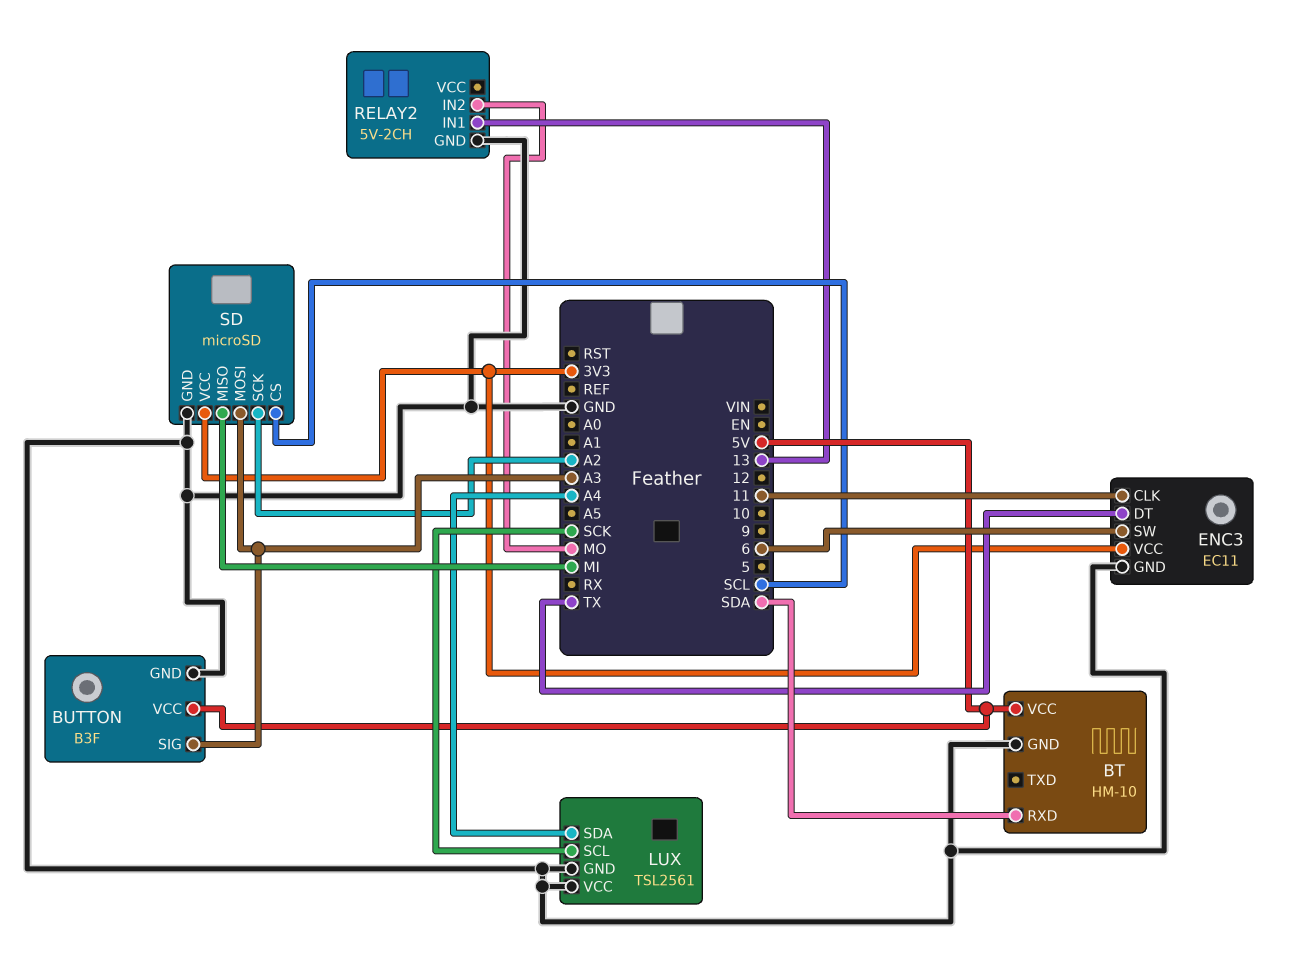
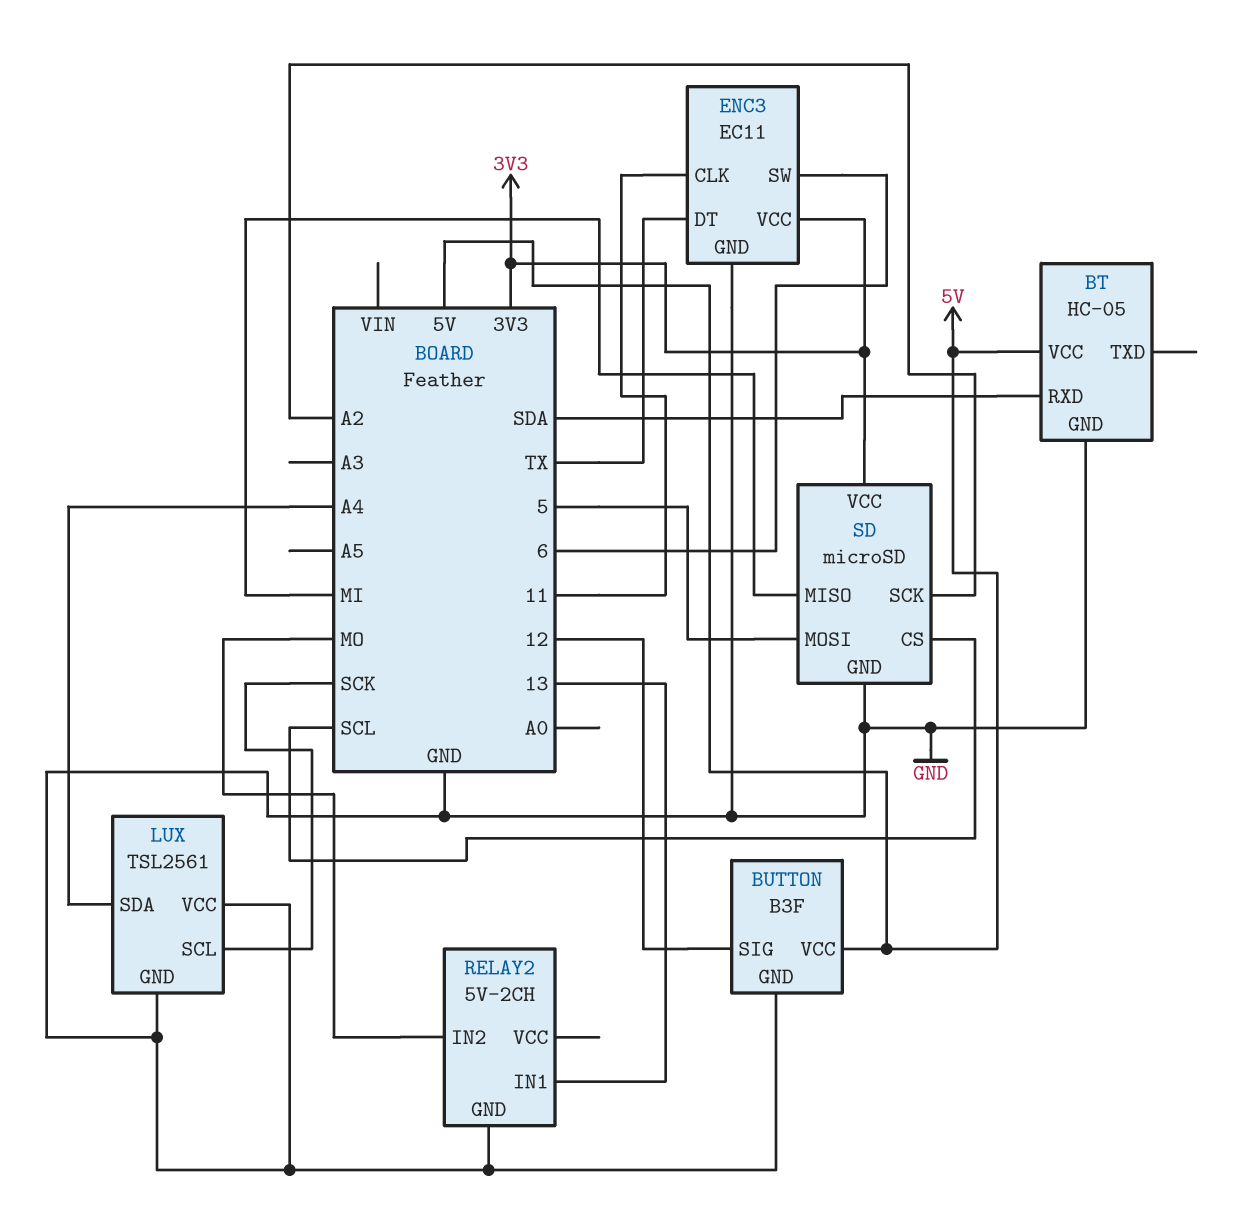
BT: HM-10 -> HC-05
BUTTON pin SIG: A3 -> 12
SD pin MOSI: A3 -> 5

